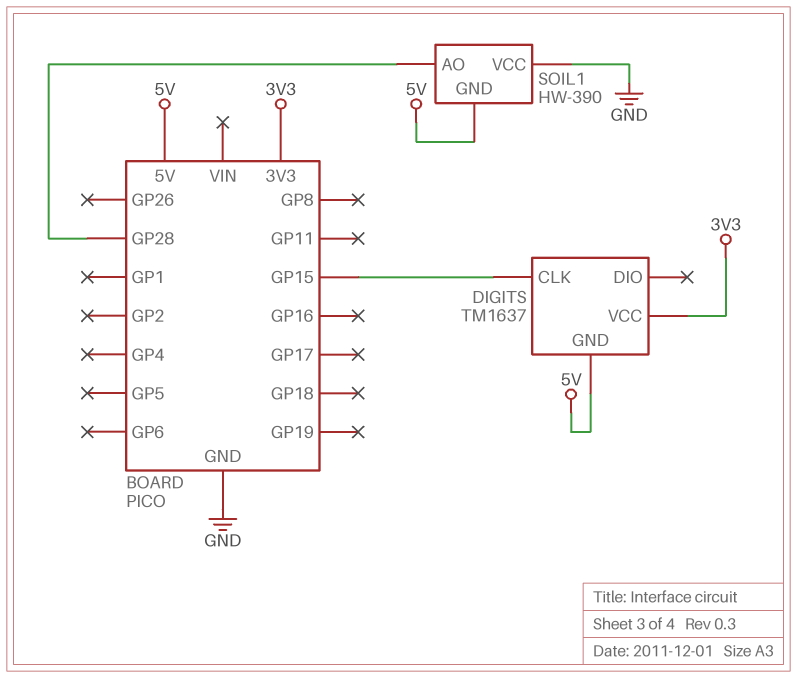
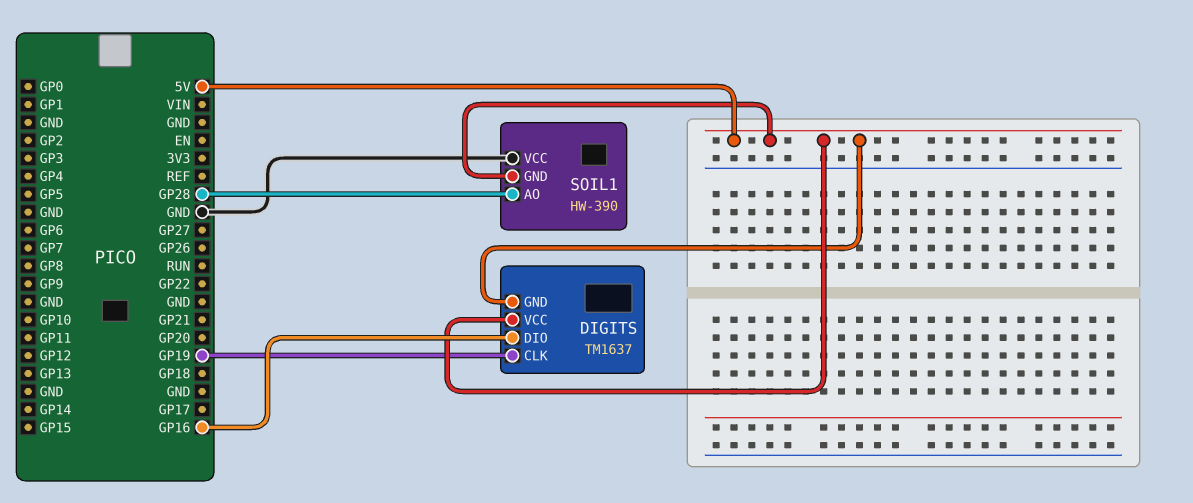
DIGITS pin CLK: GP15 -> GP19
DIGITS pin DIO: none -> GP16
DIGITS pin VCC: 3V3 -> 5V

